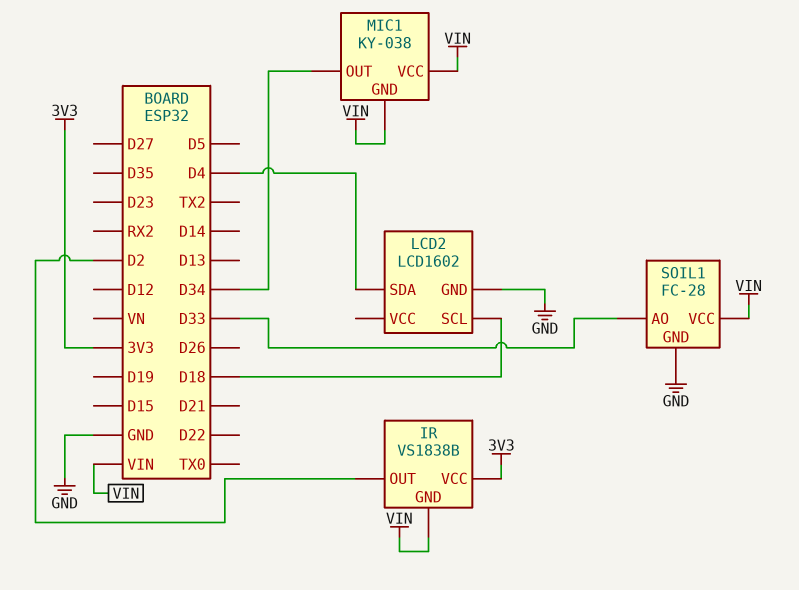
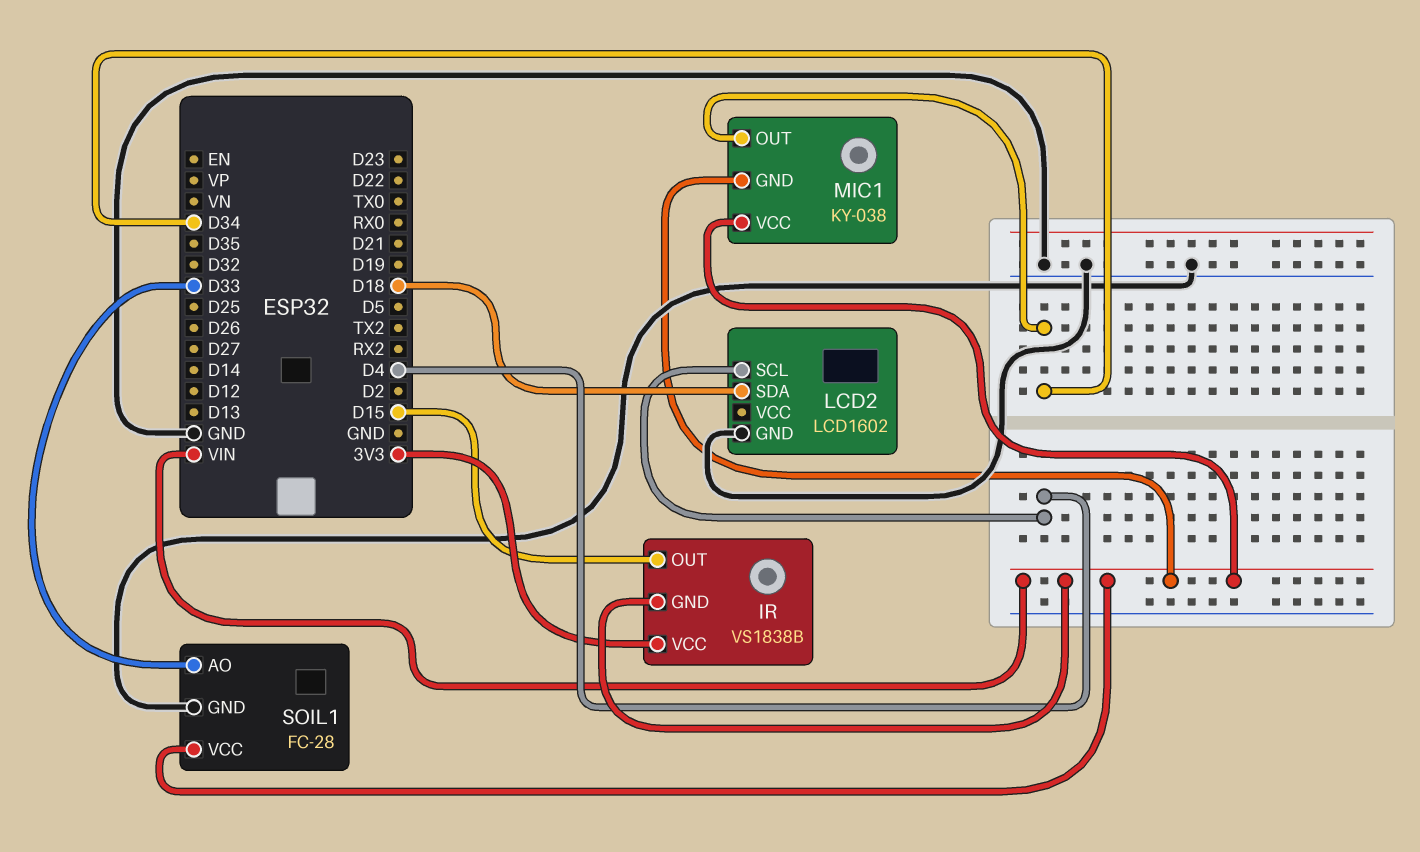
IR pin OUT: D2 -> D15
LCD2 pin SCL: D18 -> D4
LCD2 pin SDA: D4 -> D18

